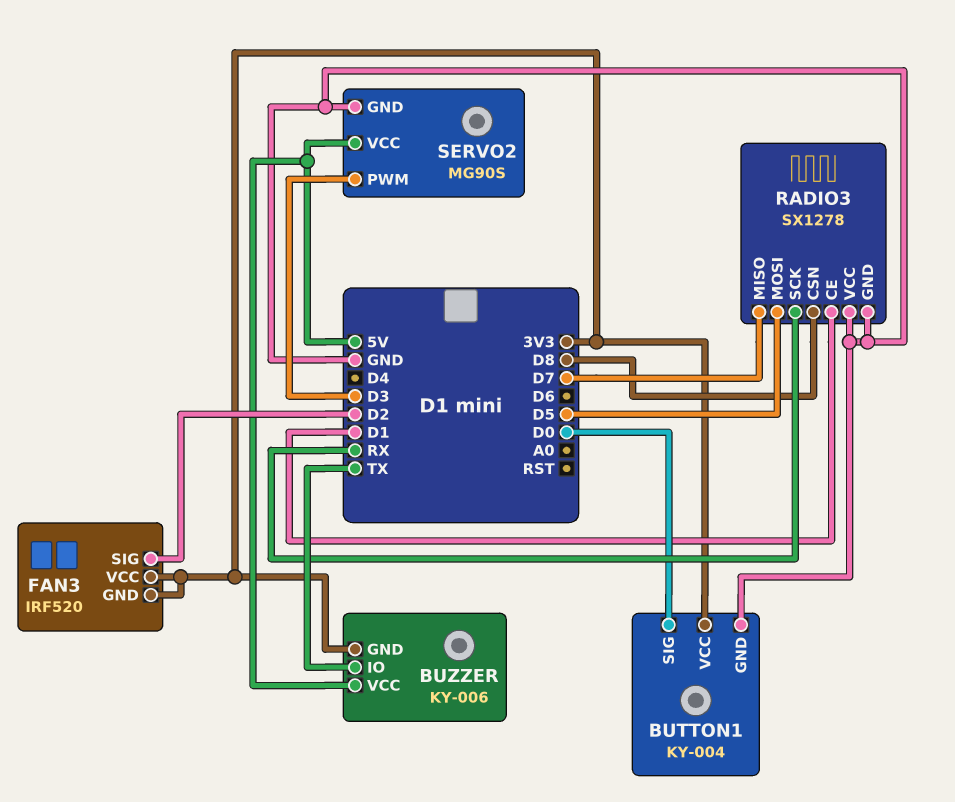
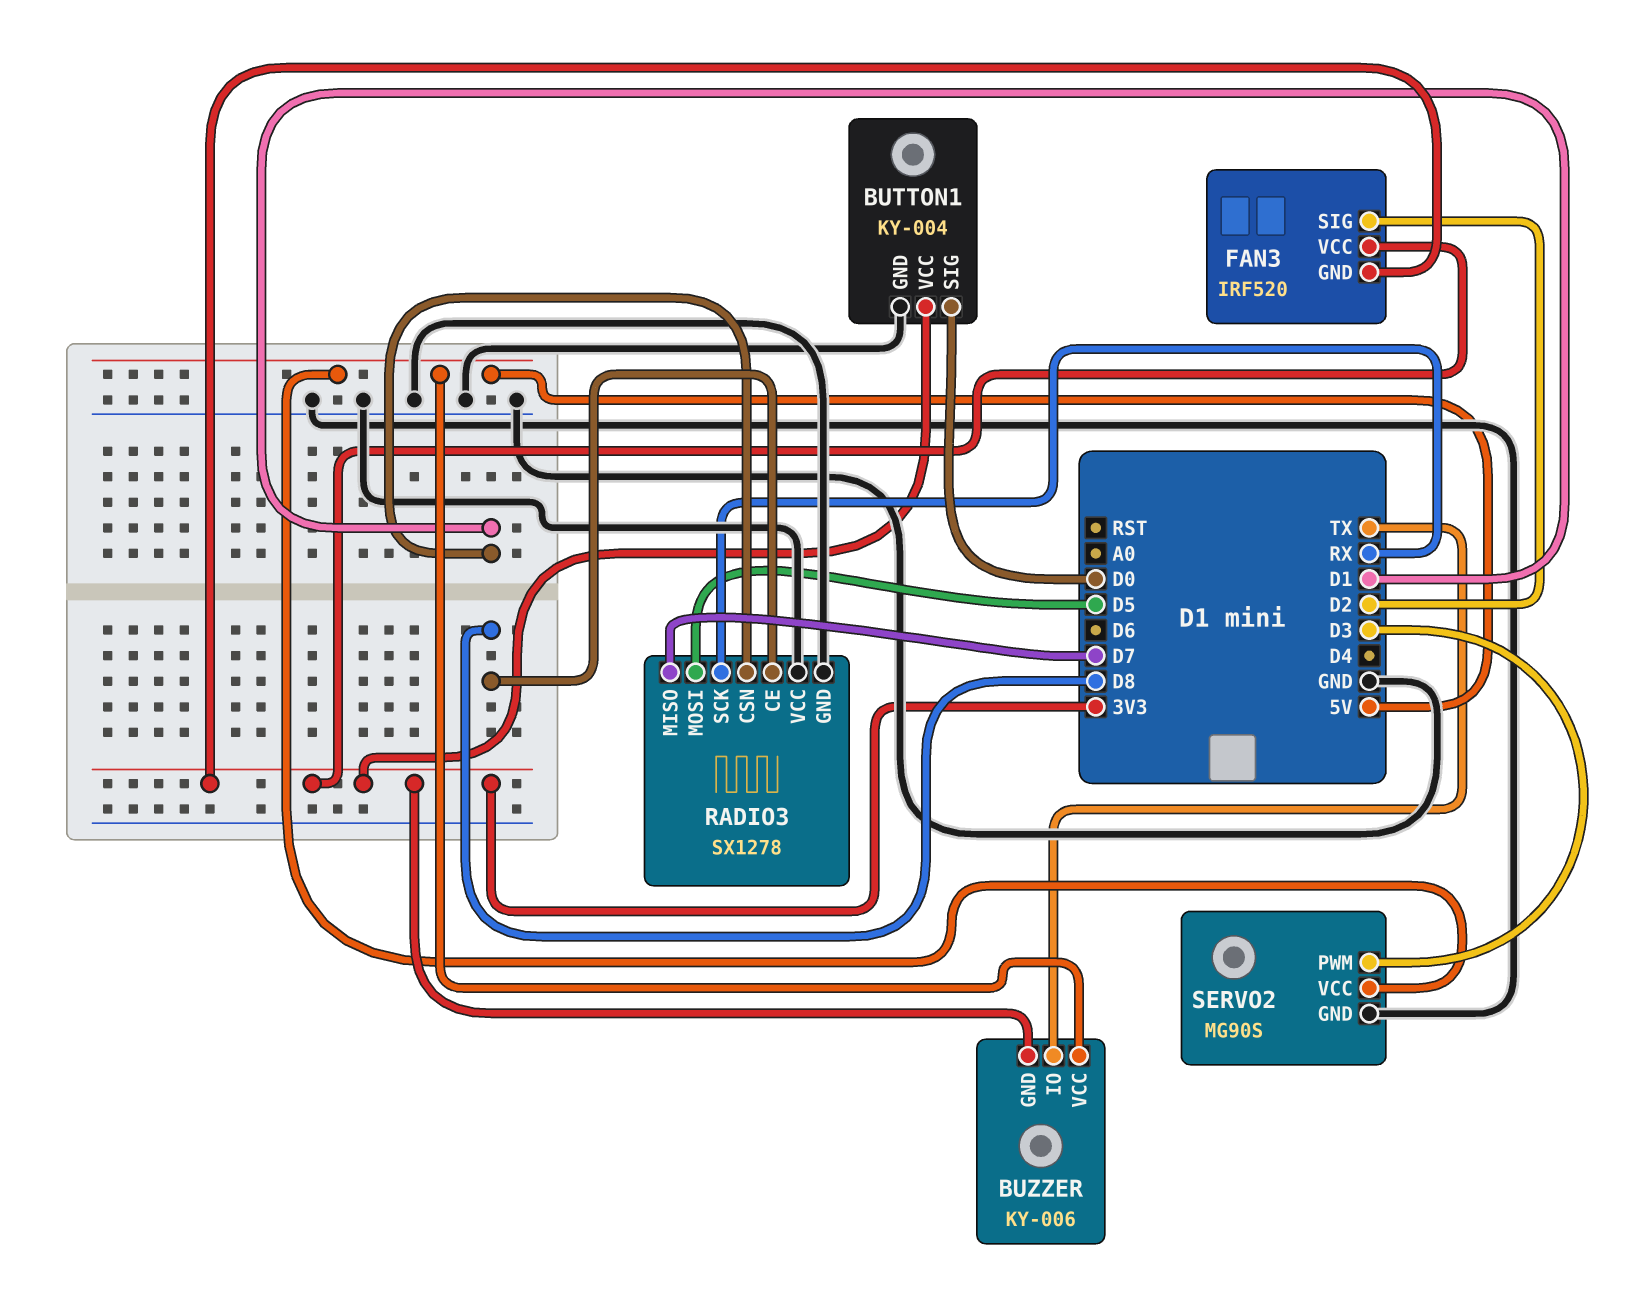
RADIO3 pin CE: D1 -> D8
RADIO3 pin CSN: D8 -> D1

